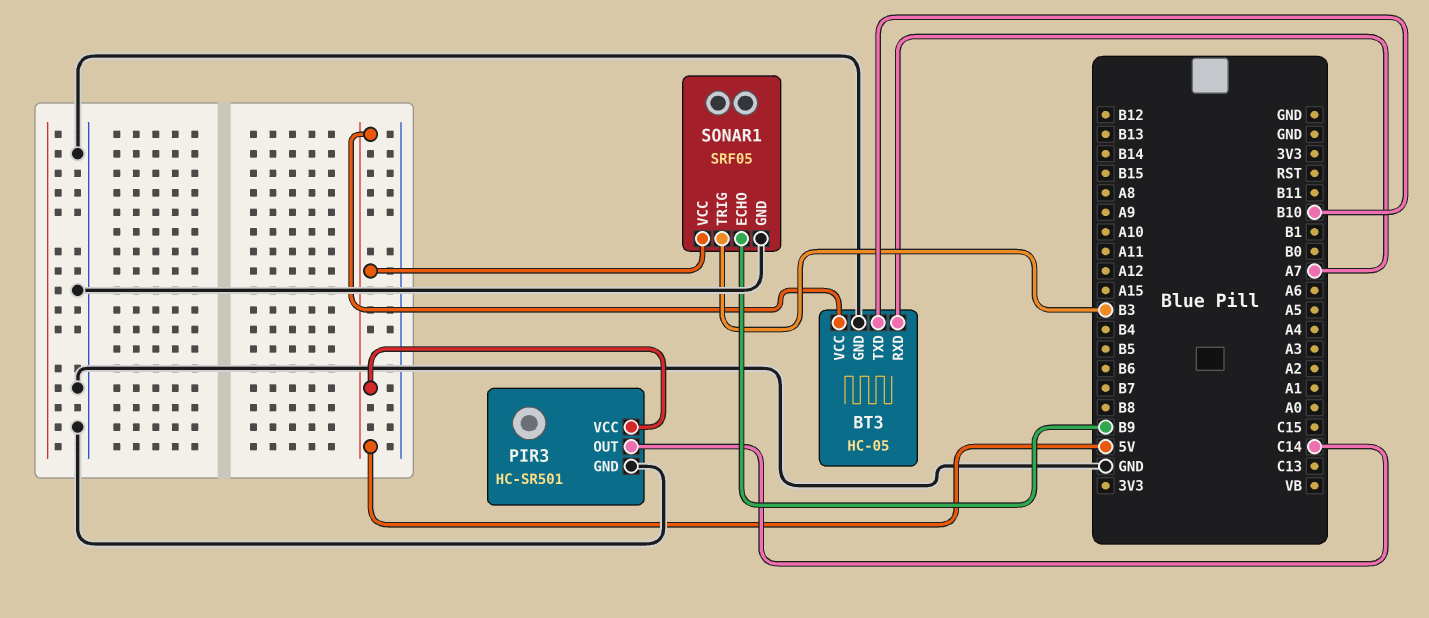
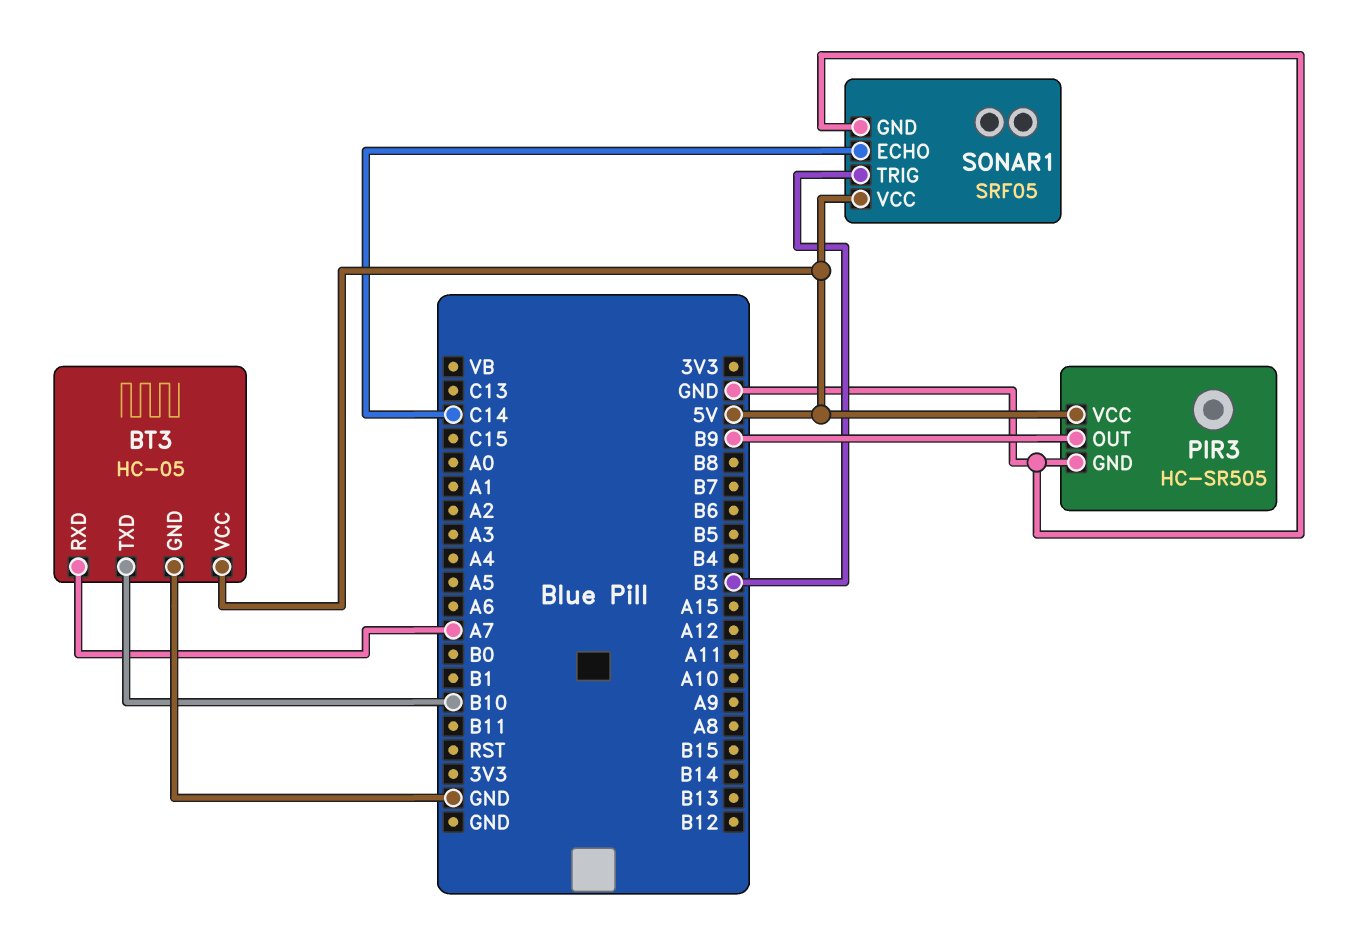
PIR3: HC-SR501 -> HC-SR505
PIR3 pin OUT: C14 -> B9
SONAR1 pin ECHO: B9 -> C14

